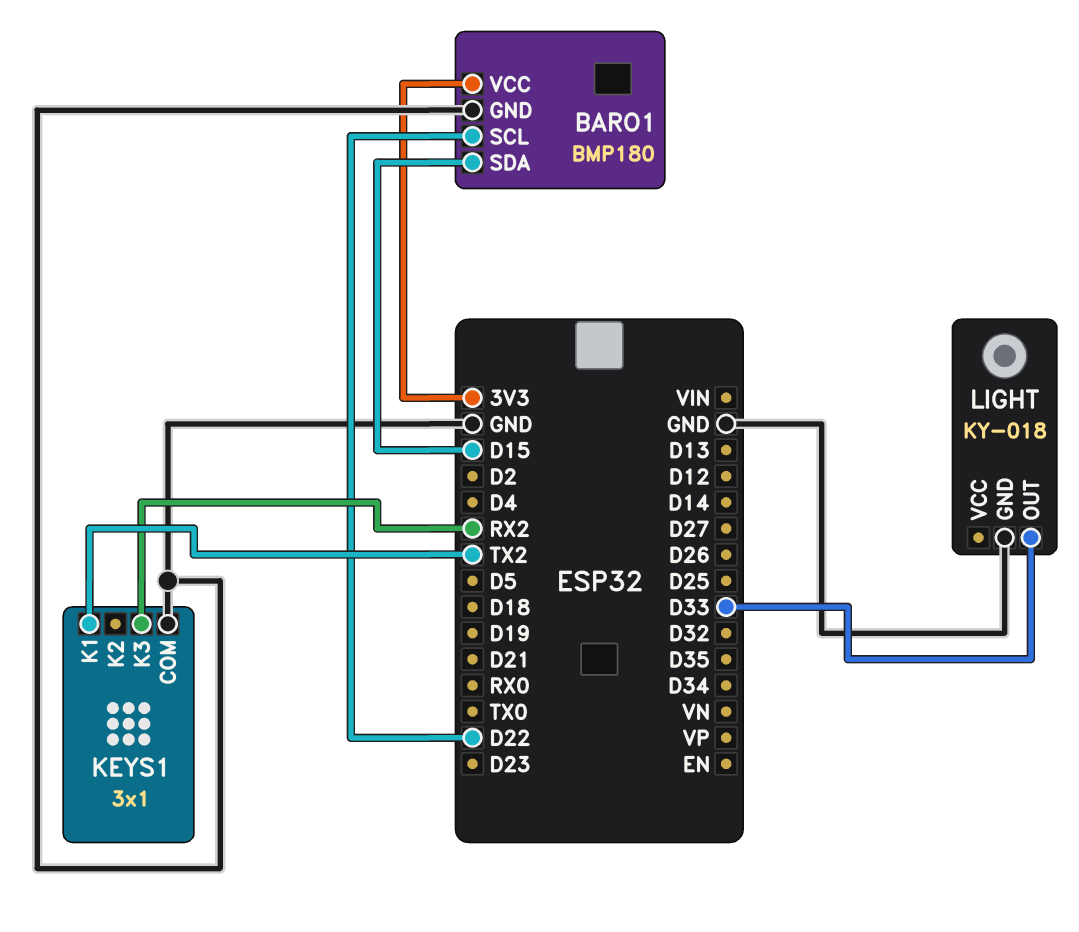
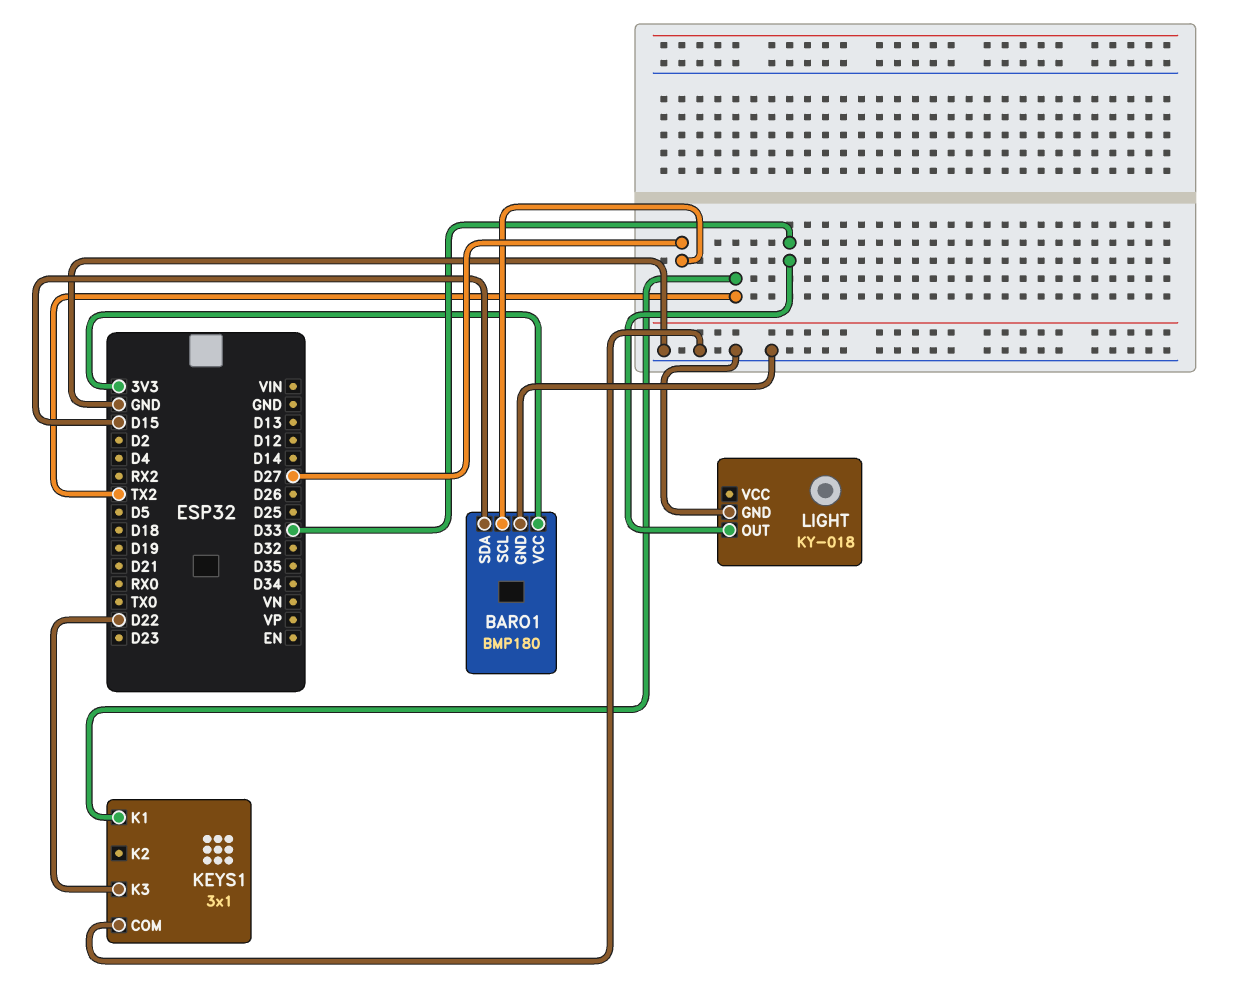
BARO1 pin SCL: D22 -> D27
KEYS1 pin K3: RX2 -> D22

